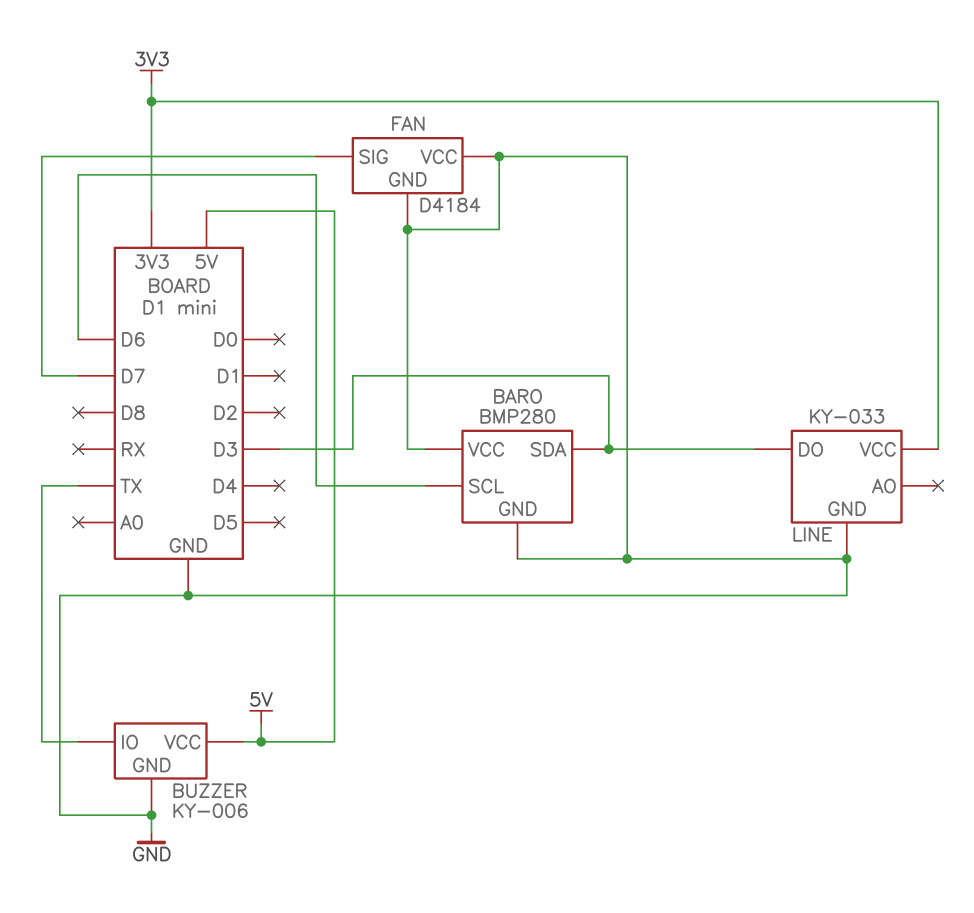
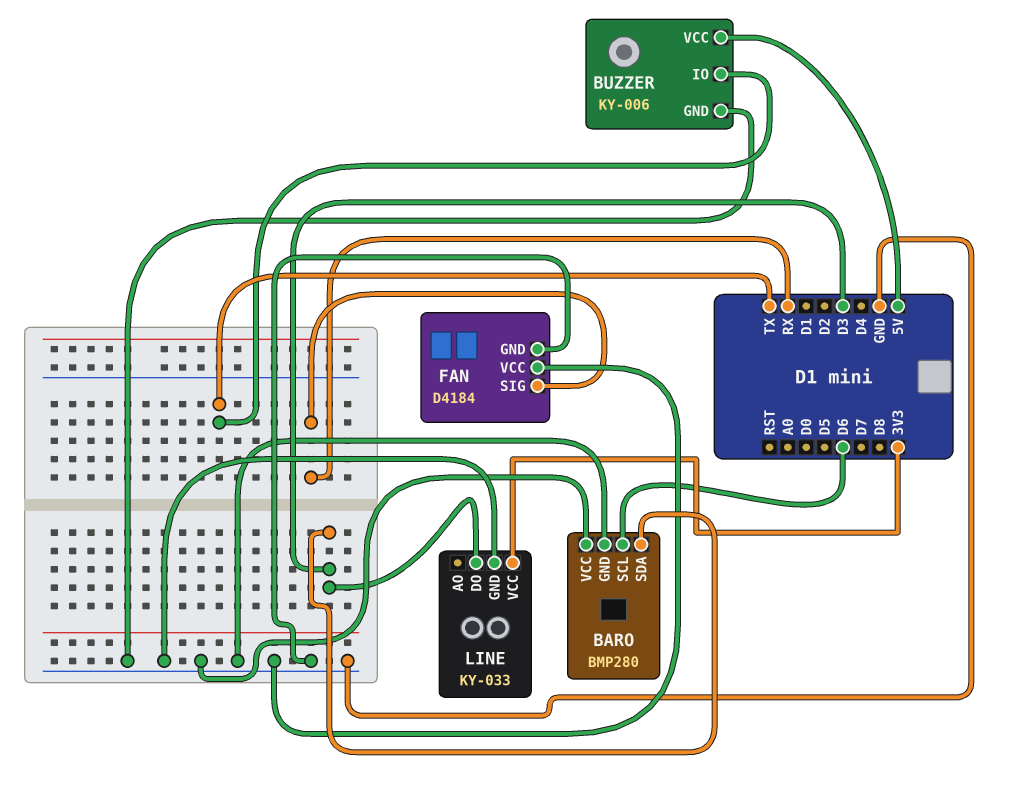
FAN pin SIG: D7 -> RX

